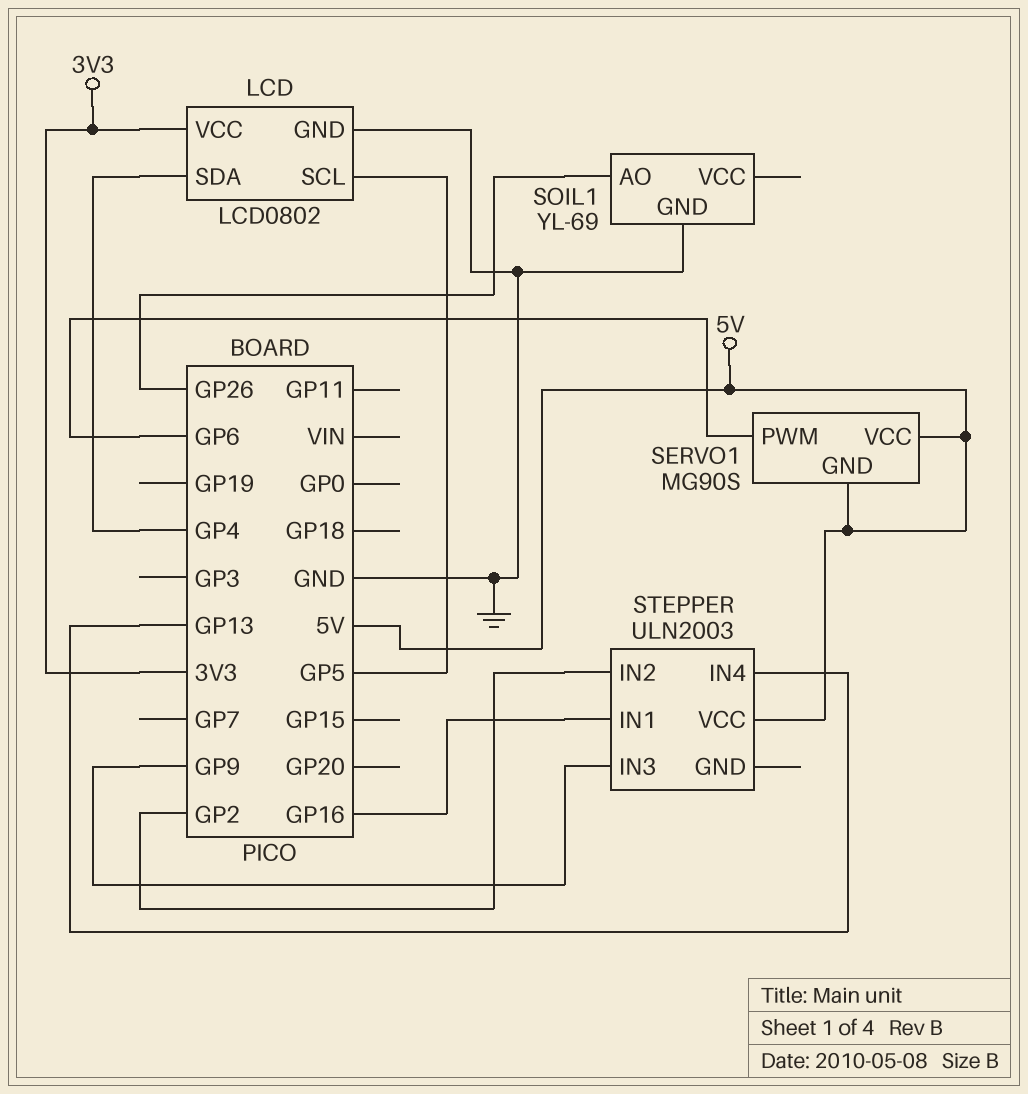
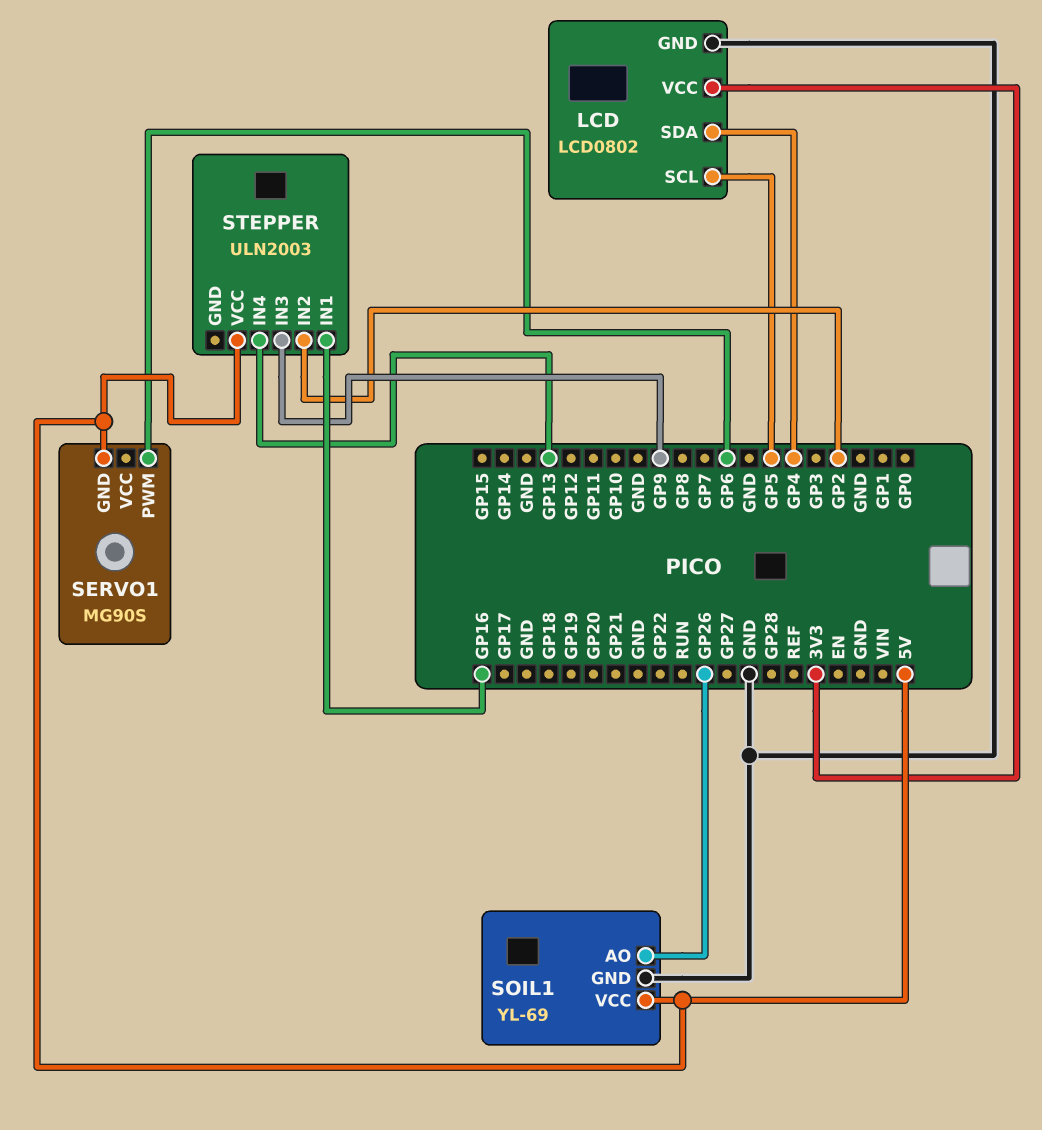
SERVO1 pin VCC: 5V -> none
SOIL1 pin VCC: none -> 5V

